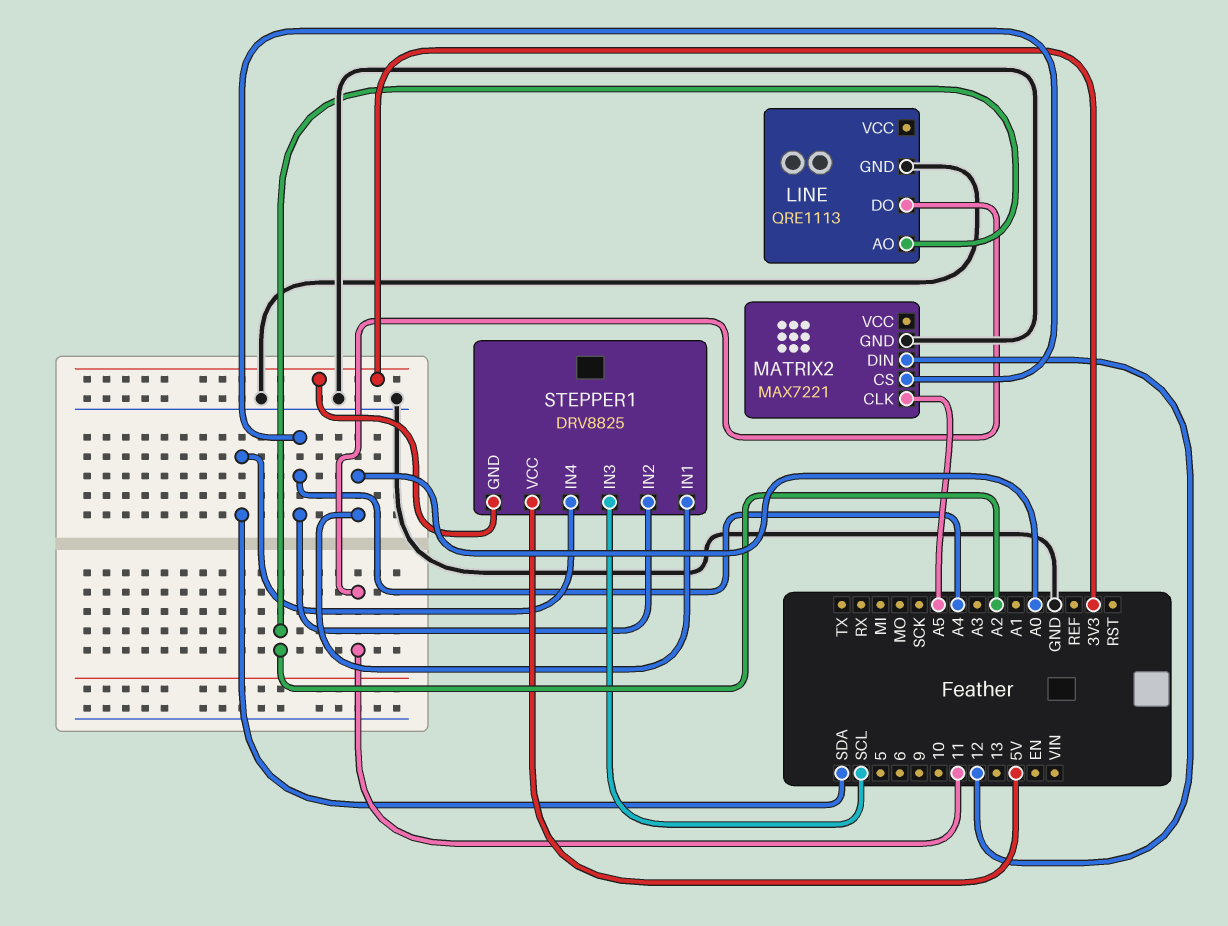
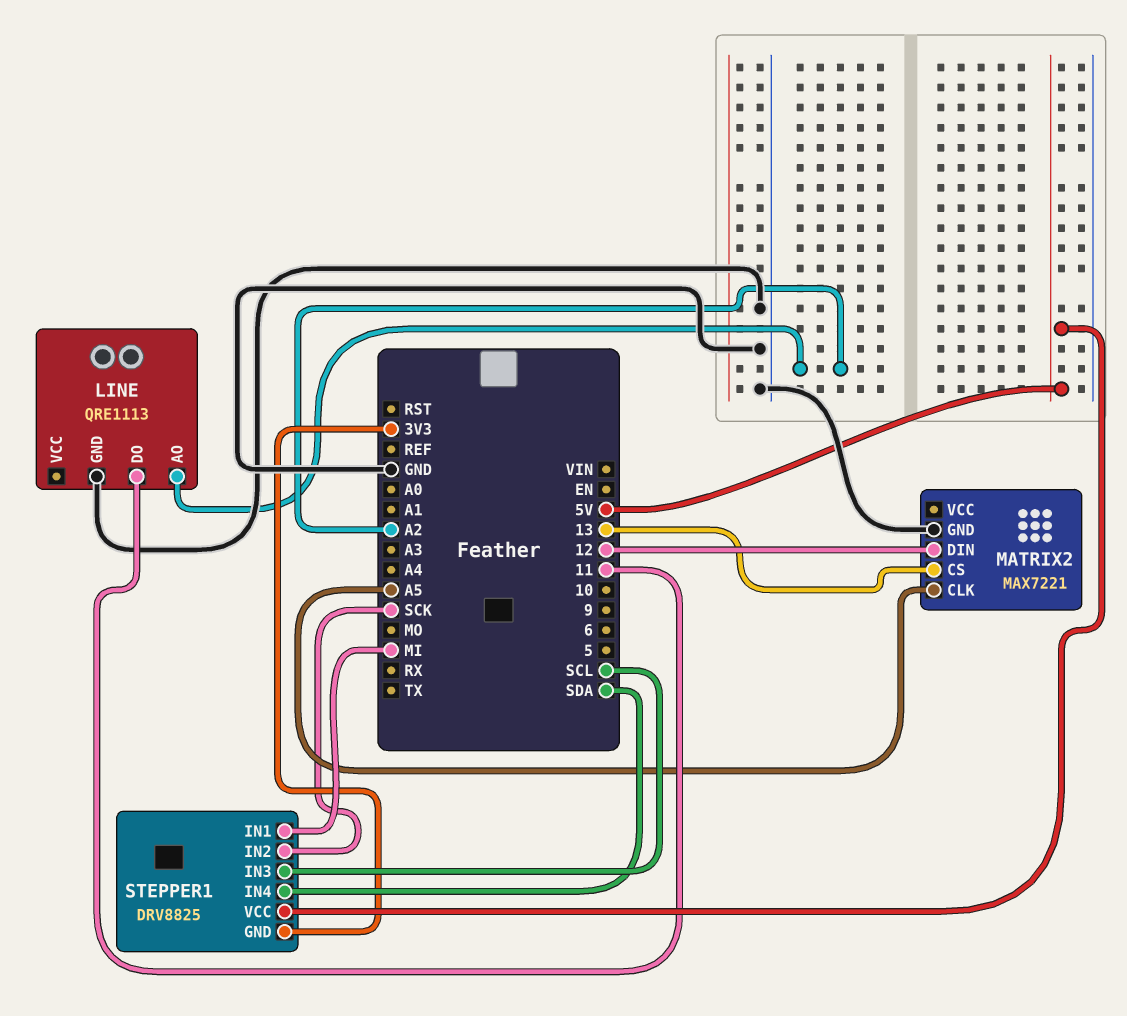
MATRIX2 pin CS: A4 -> 13
STEPPER1 pin IN1: A0 -> MI
STEPPER1 pin IN2: A4 -> SCK

